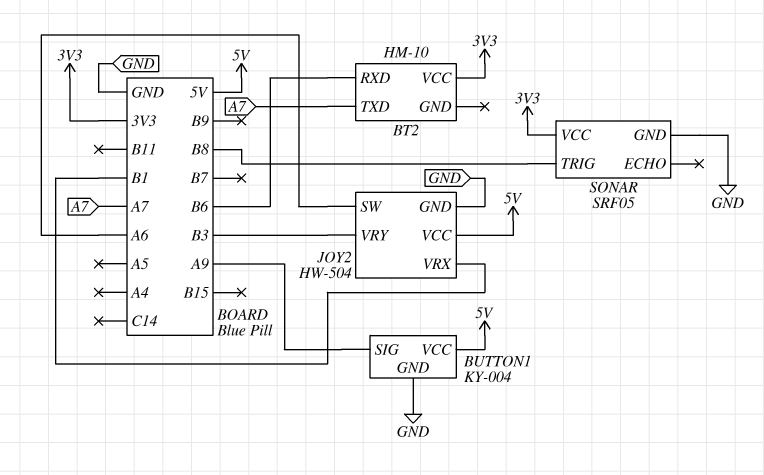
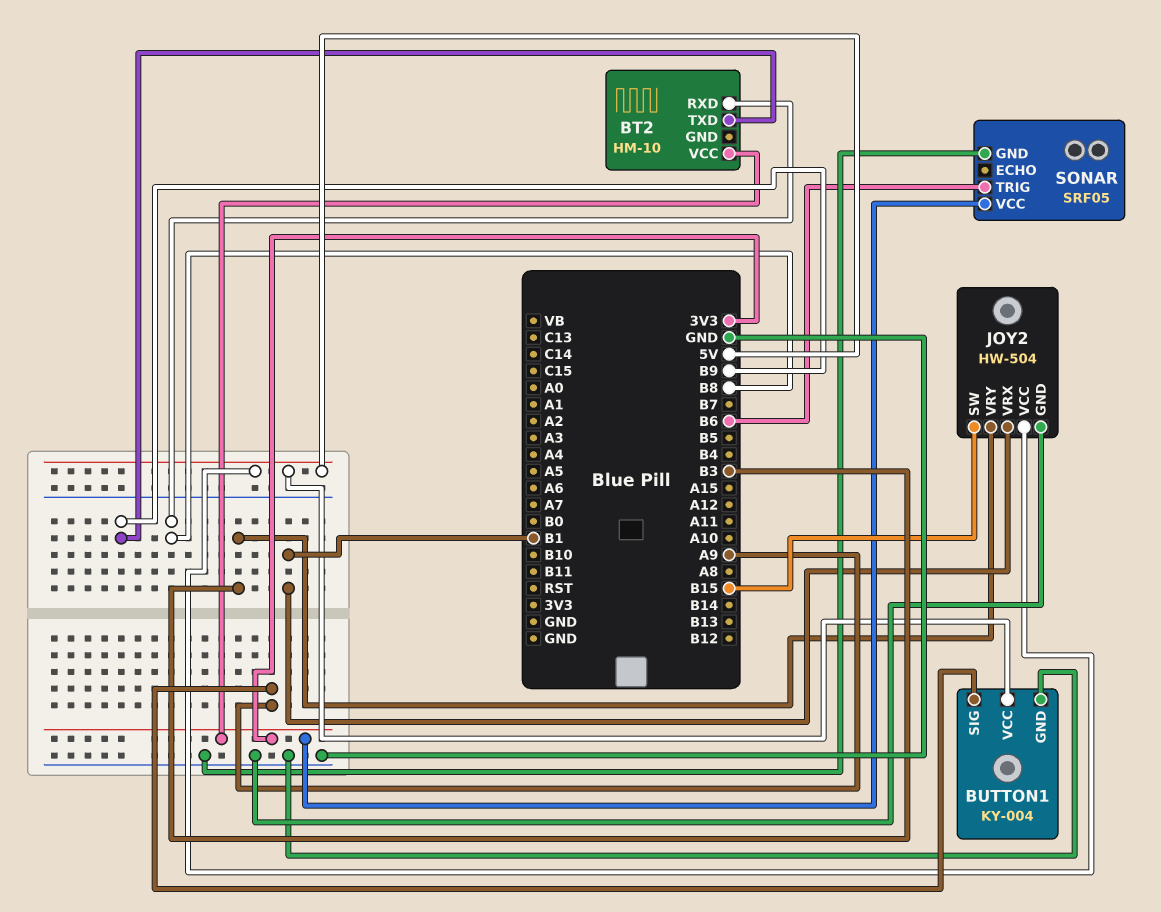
BT2 pin RXD: B6 -> B8
BT2 pin TXD: A7 -> B9
JOY2 pin SW: A6 -> B15
SONAR pin TRIG: B8 -> B6

